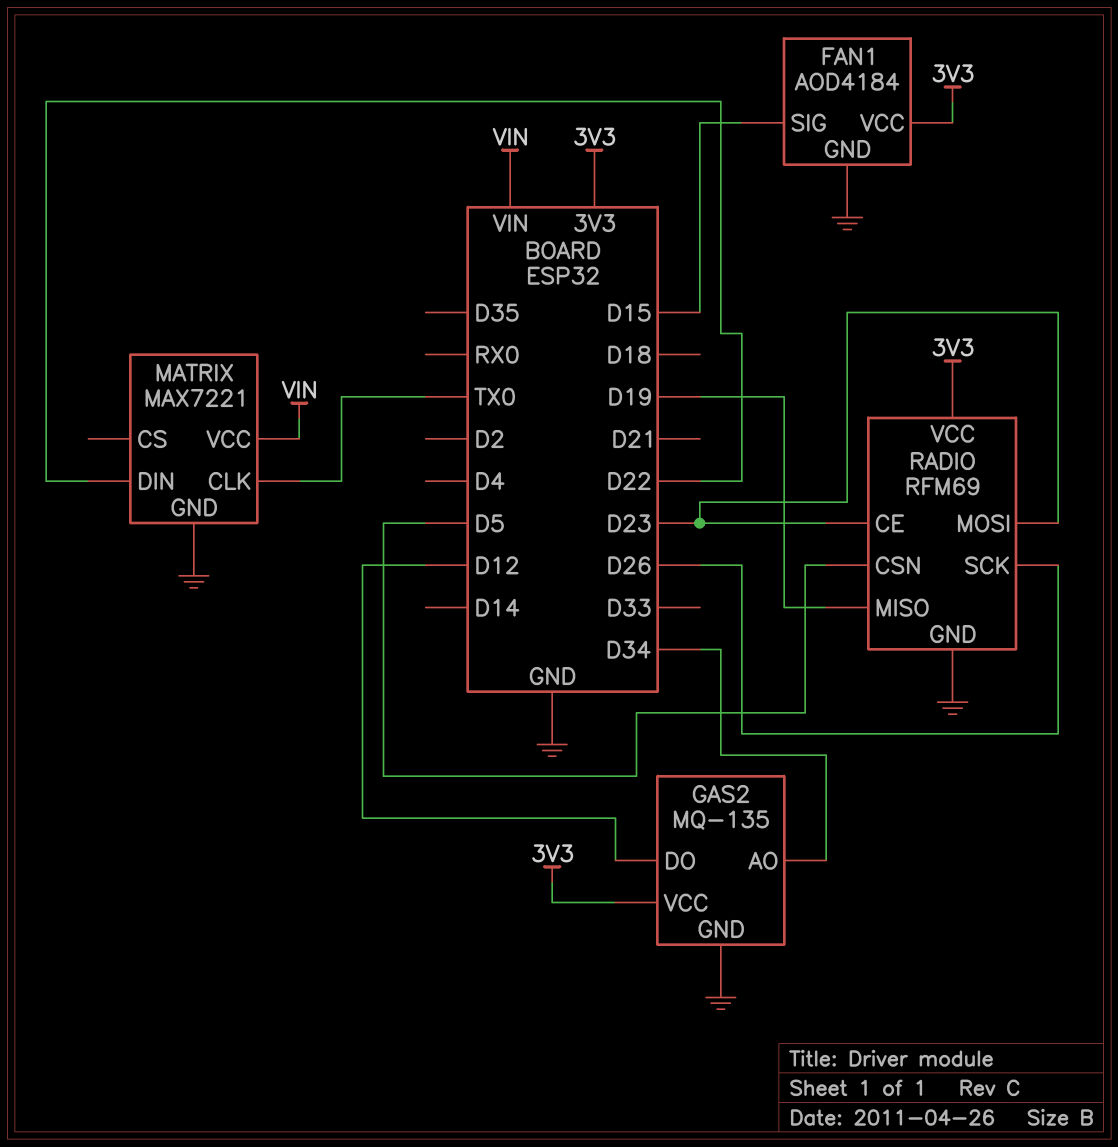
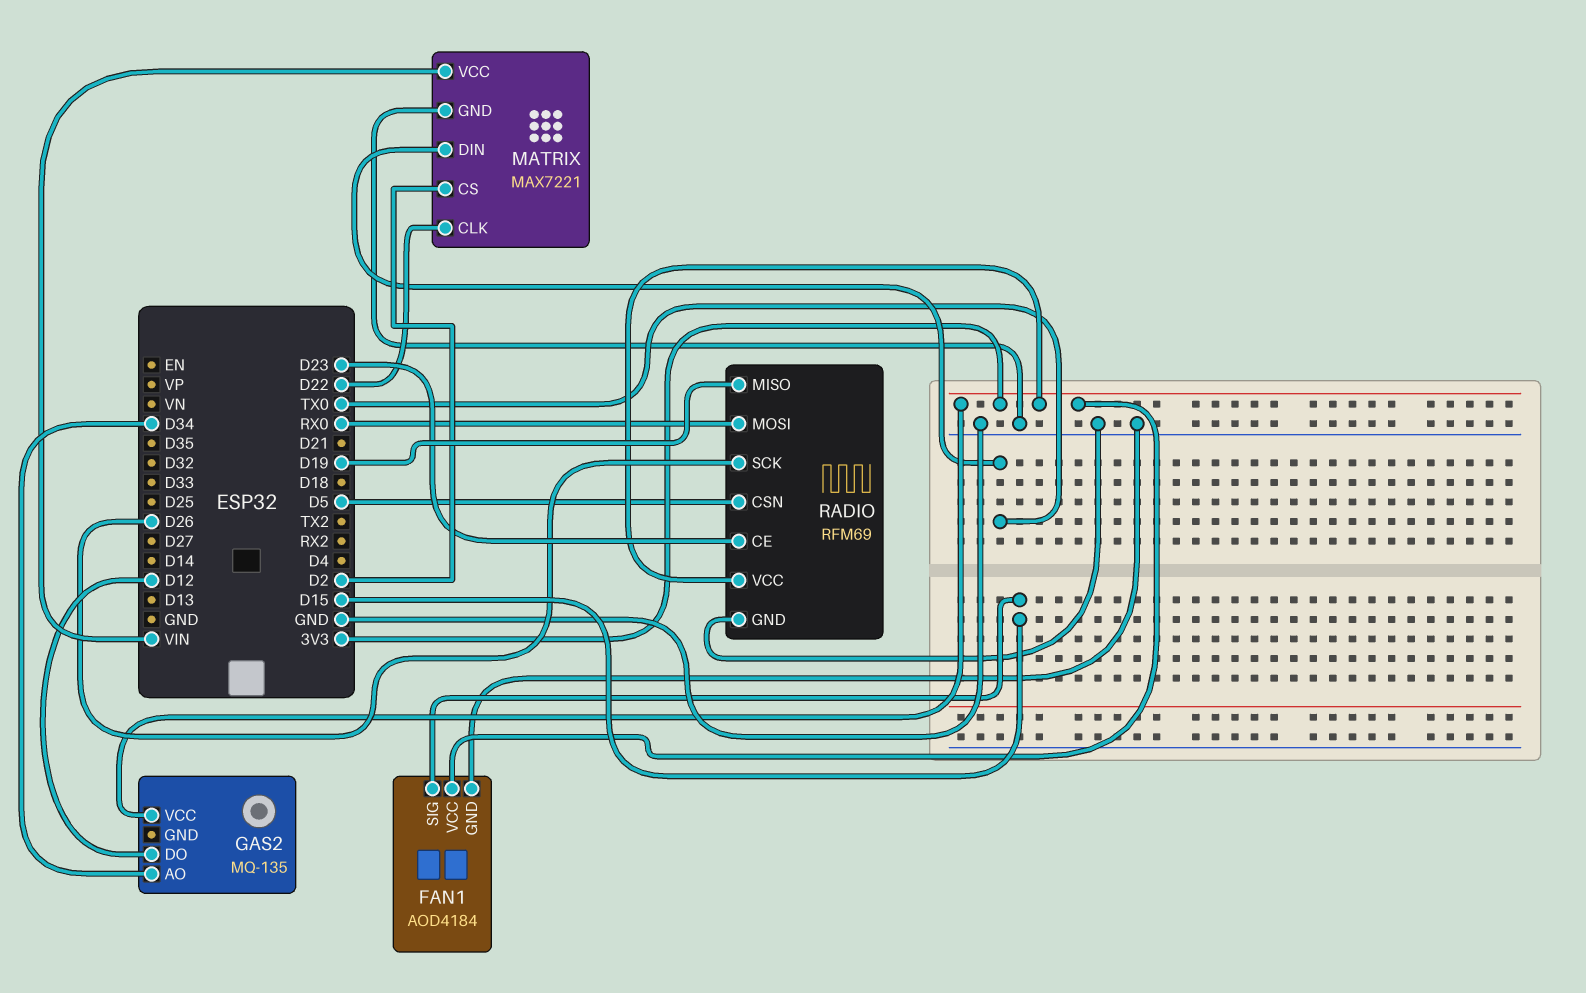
GAS2 pin GND: GND -> none
MATRIX pin CLK: TX0 -> D22
MATRIX pin CS: none -> D2
MATRIX pin DIN: D22 -> TX0
RADIO pin MOSI: D23 -> RX0

